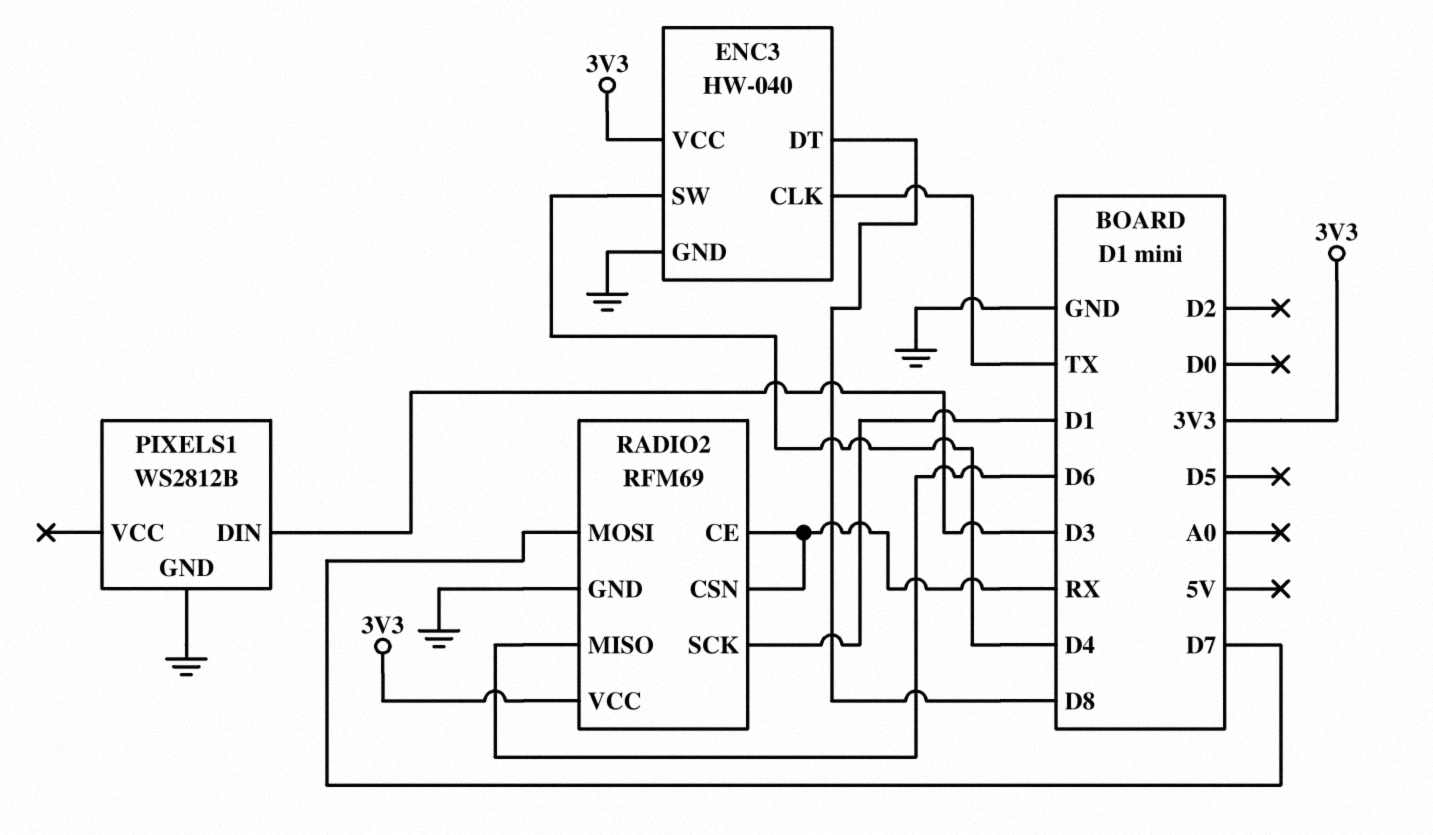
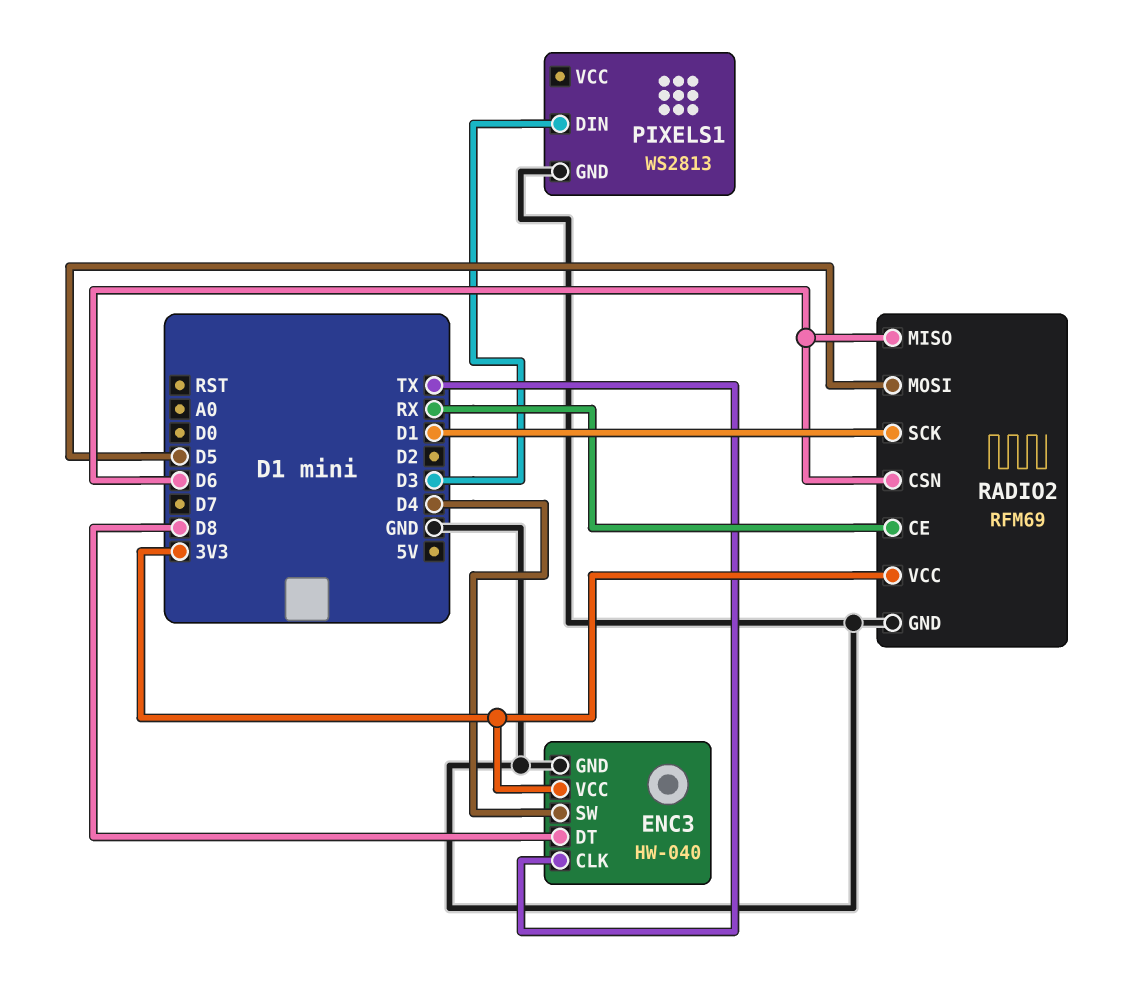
PIXELS1: WS2812B -> WS2813
RADIO2 pin CSN: RX -> D6
RADIO2 pin MOSI: D7 -> D5

